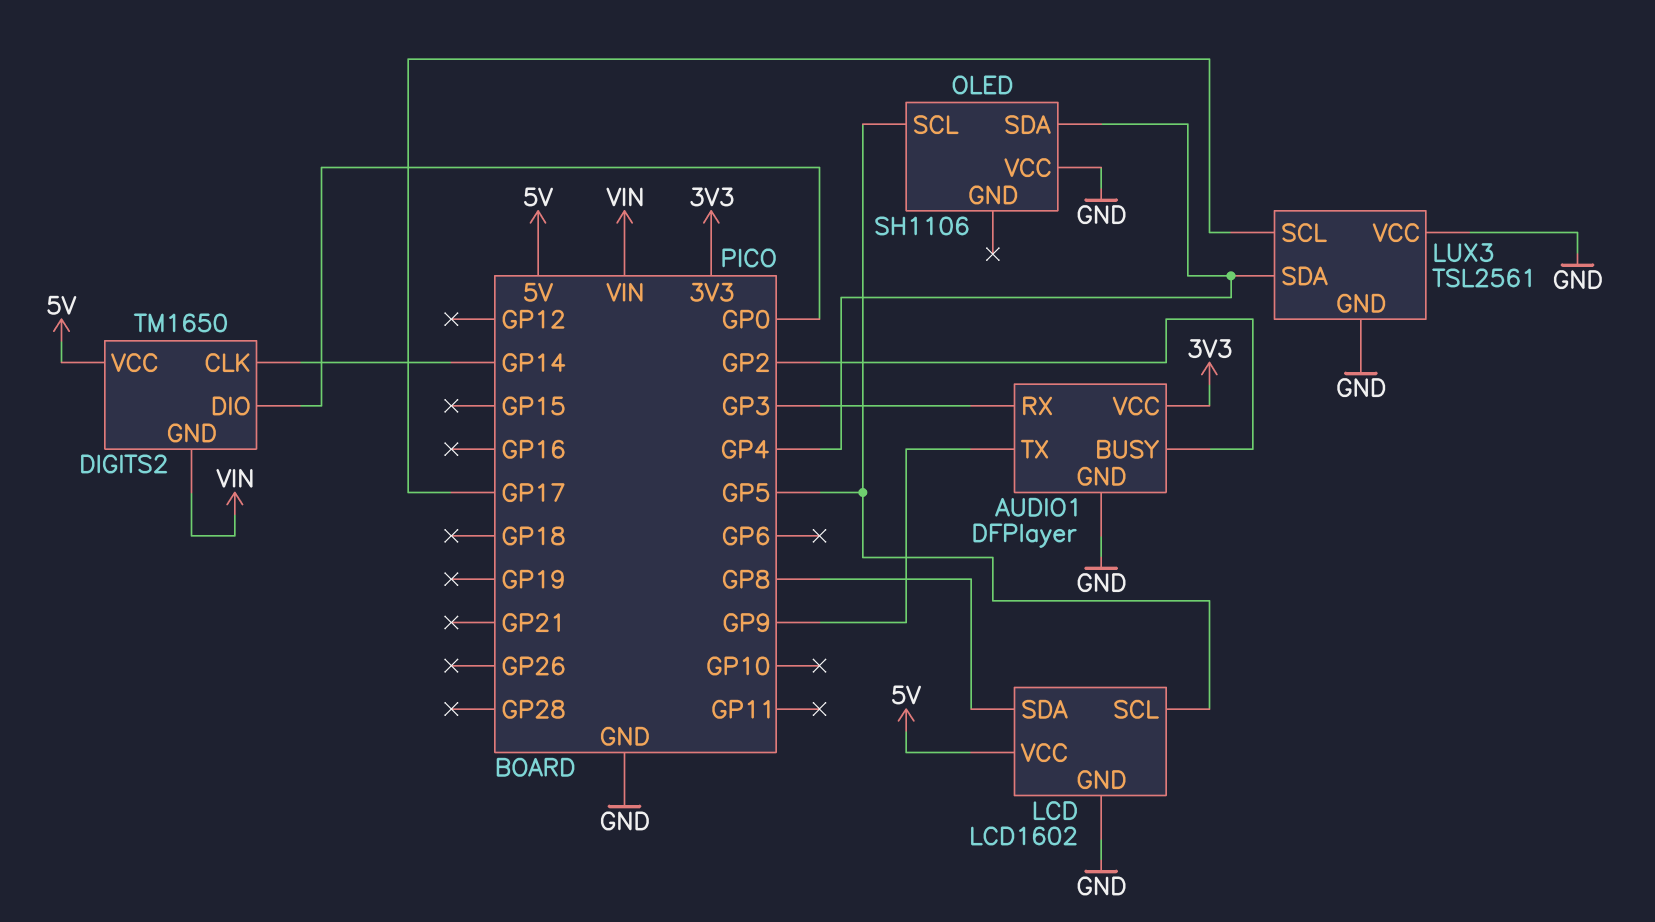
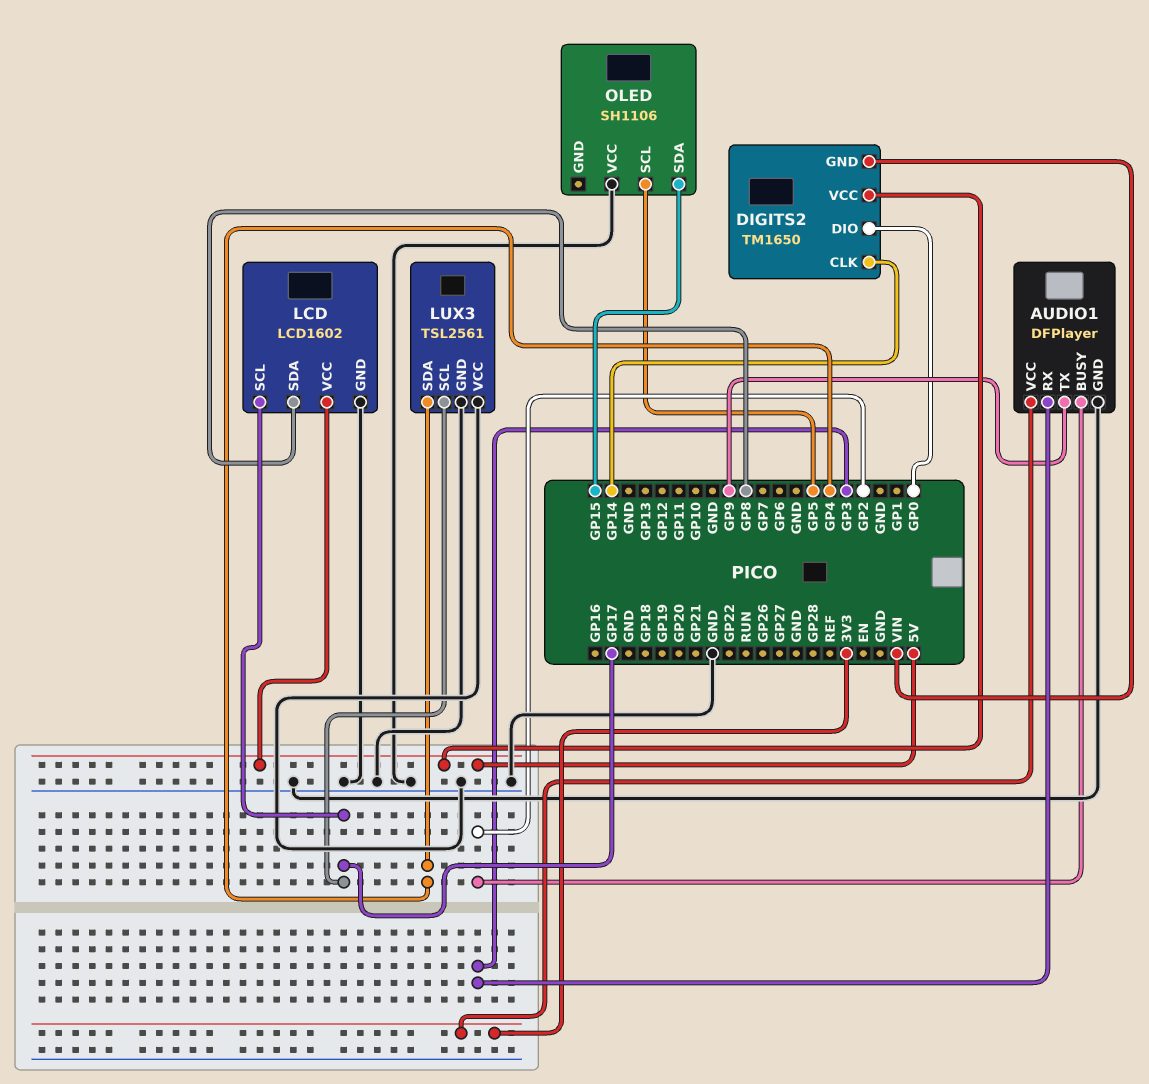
LCD pin SCL: GP5 -> GP17
OLED pin SDA: GP4 -> GP15

